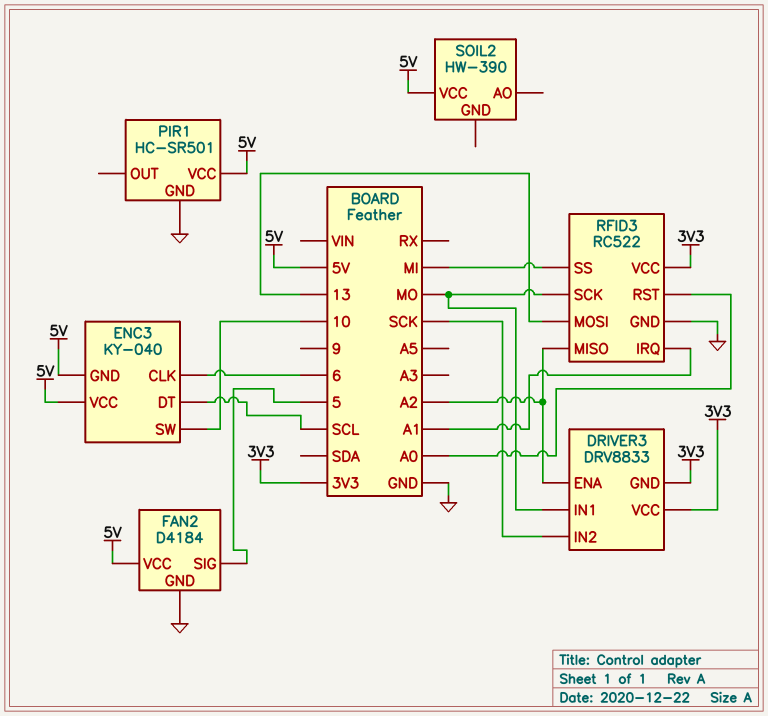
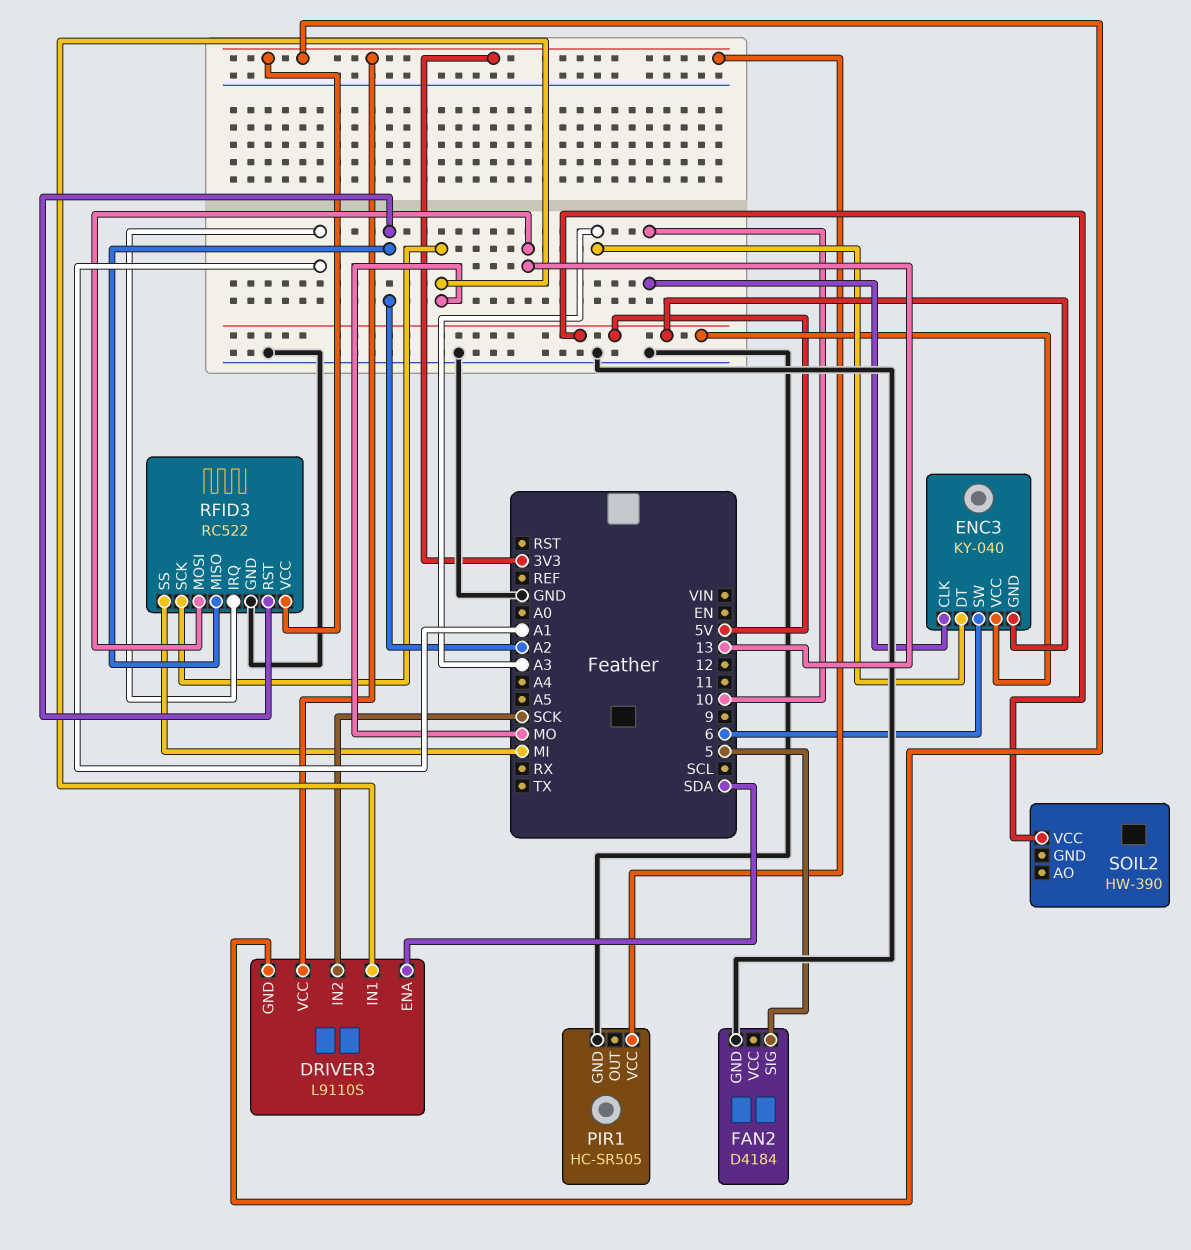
DRIVER3: DRV8833 -> L9110S
DRIVER3 pin ENA: A2 -> SDA
ENC3 pin CLK: 6 -> 10
ENC3 pin DT: SCL -> A3
ENC3 pin SW: 10 -> 6
FAN2 pin VCC: 5V -> none
PIR1: HC-SR501 -> HC-SR505
PIR1 pin VCC: 5V -> 3V3
RFID3 pin RST: A0 -> A2

